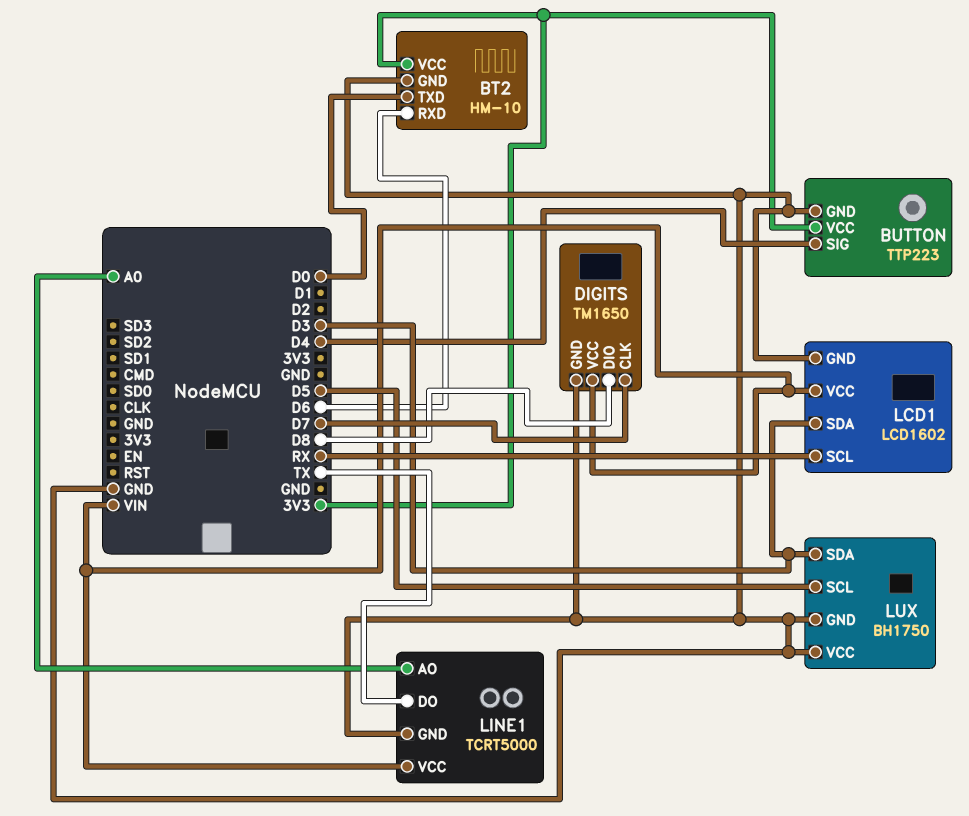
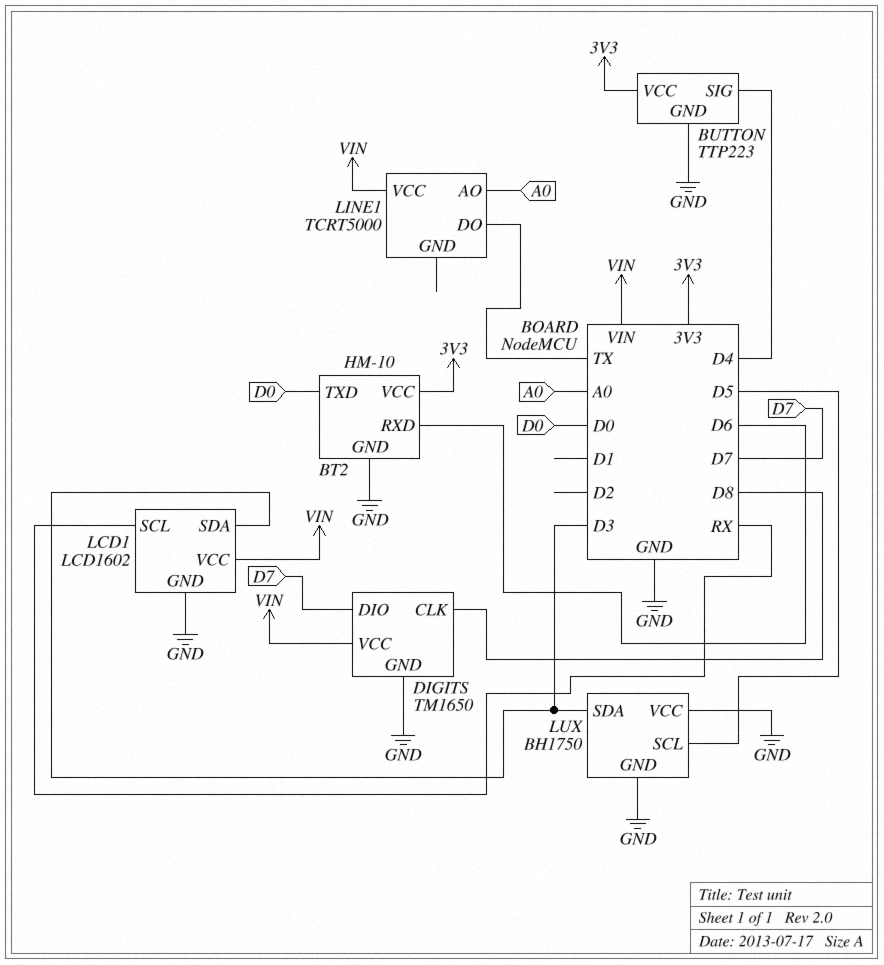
DIGITS pin CLK: D7 -> D8
DIGITS pin DIO: D8 -> D7
LINE1 pin GND: GND -> none

